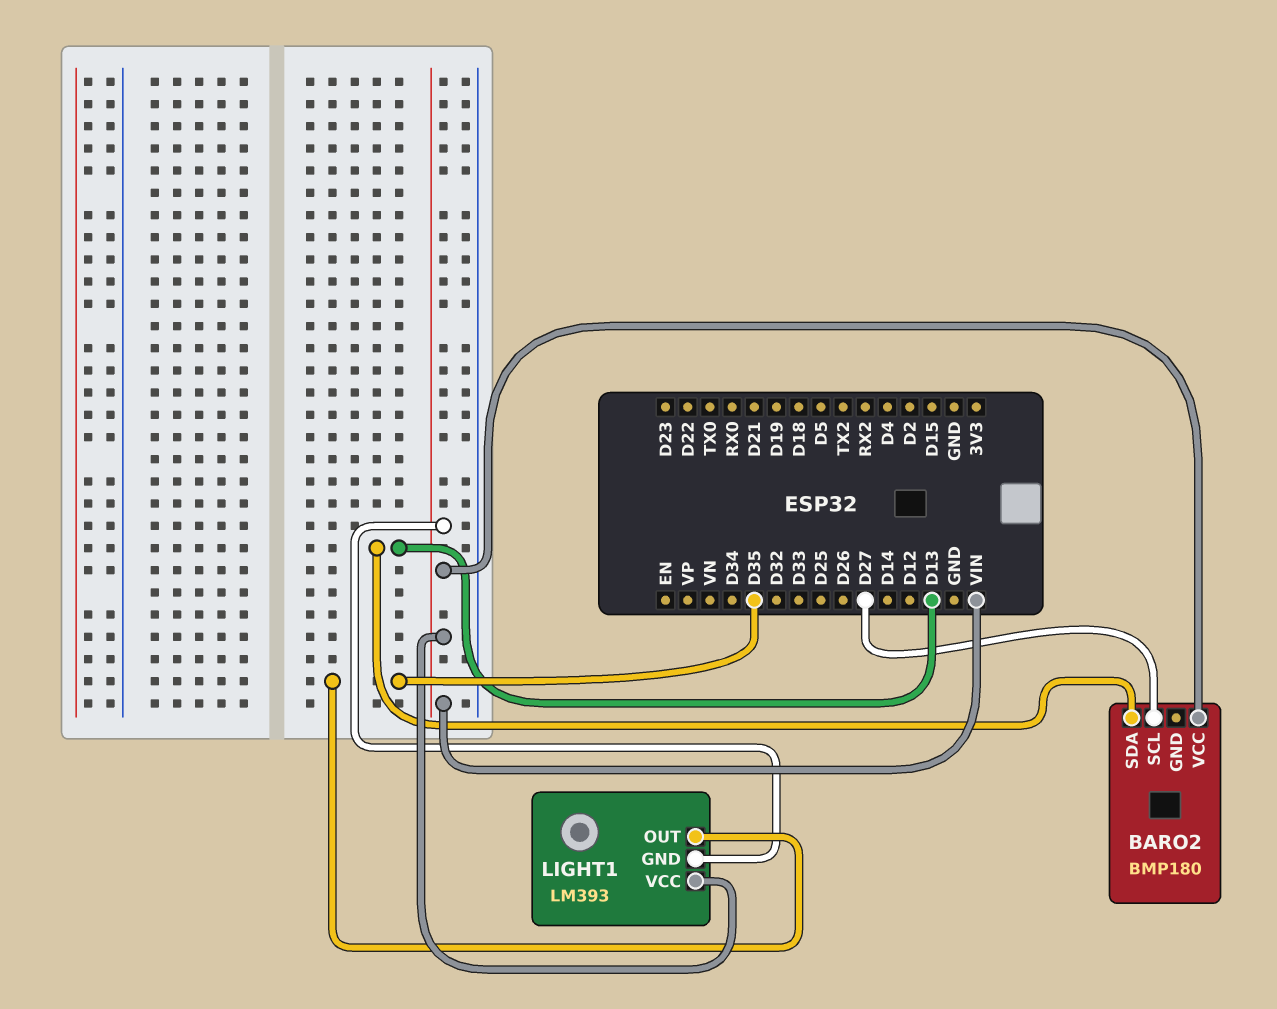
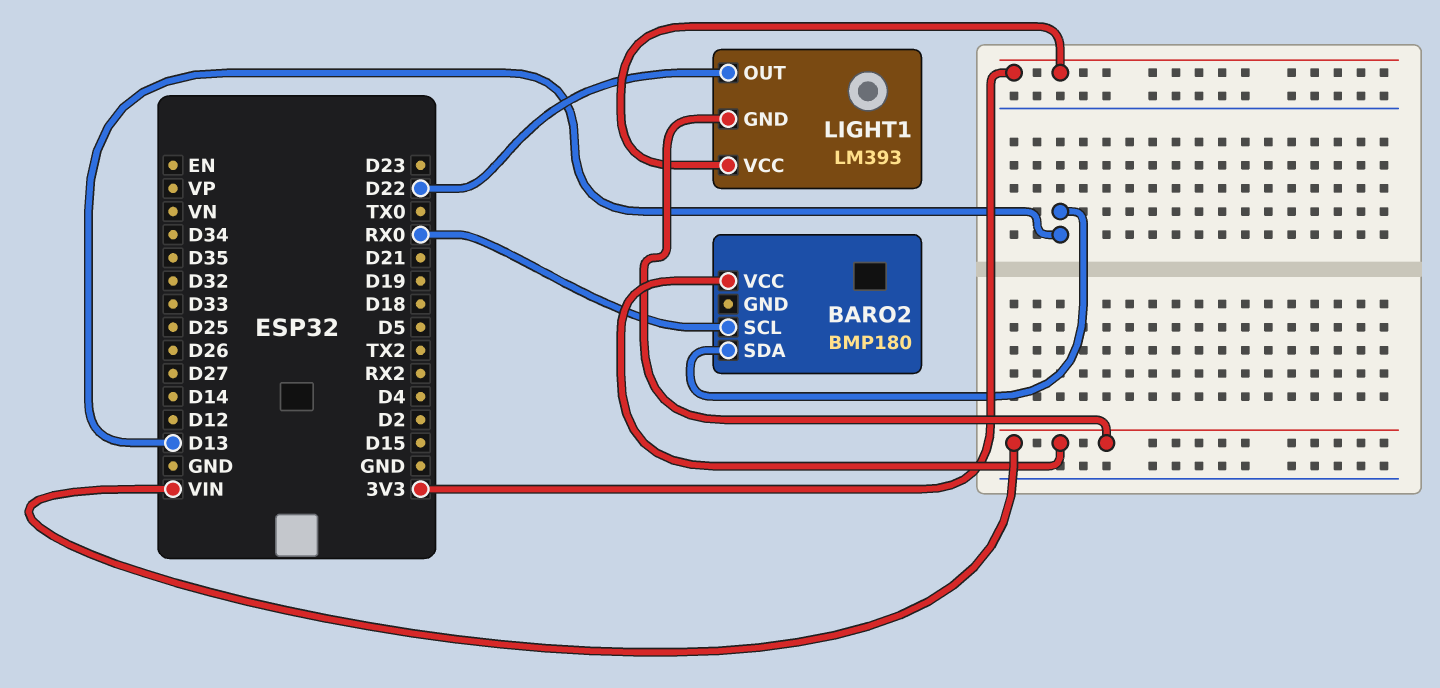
BARO2 pin SCL: D27 -> RX0
LIGHT1 pin OUT: D35 -> D22
LIGHT1 pin VCC: VIN -> 3V3

